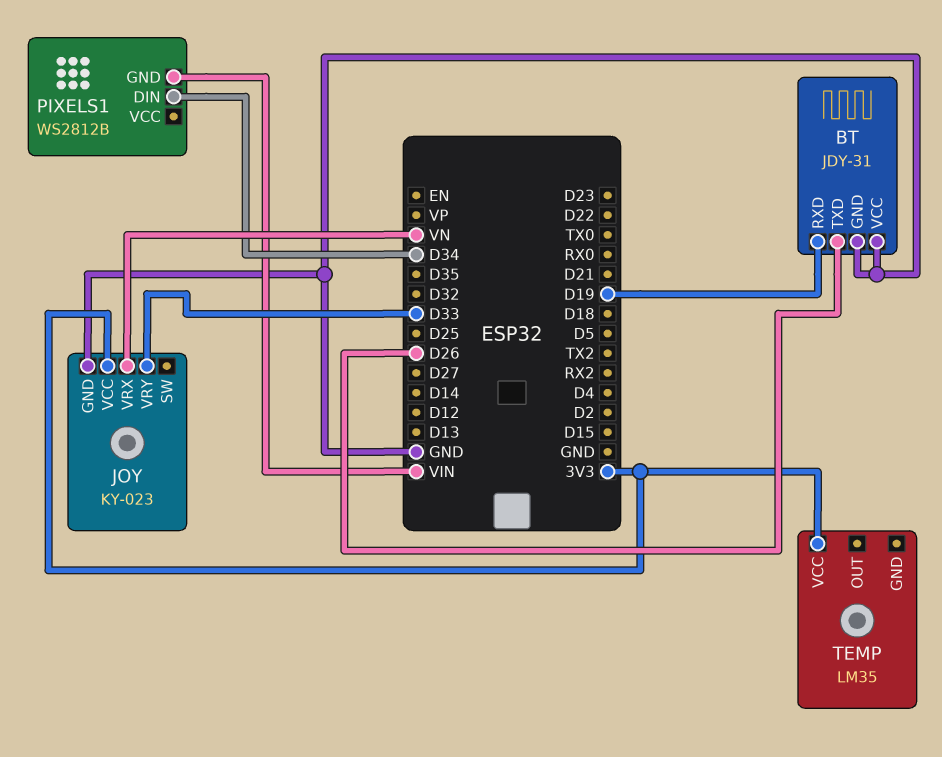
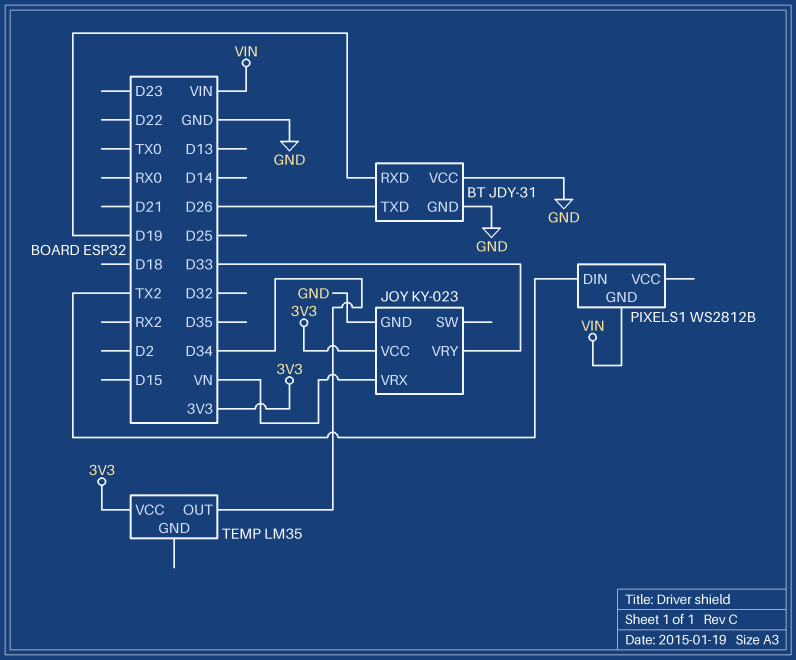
PIXELS1 pin DIN: D34 -> TX2
TEMP pin OUT: none -> D34

